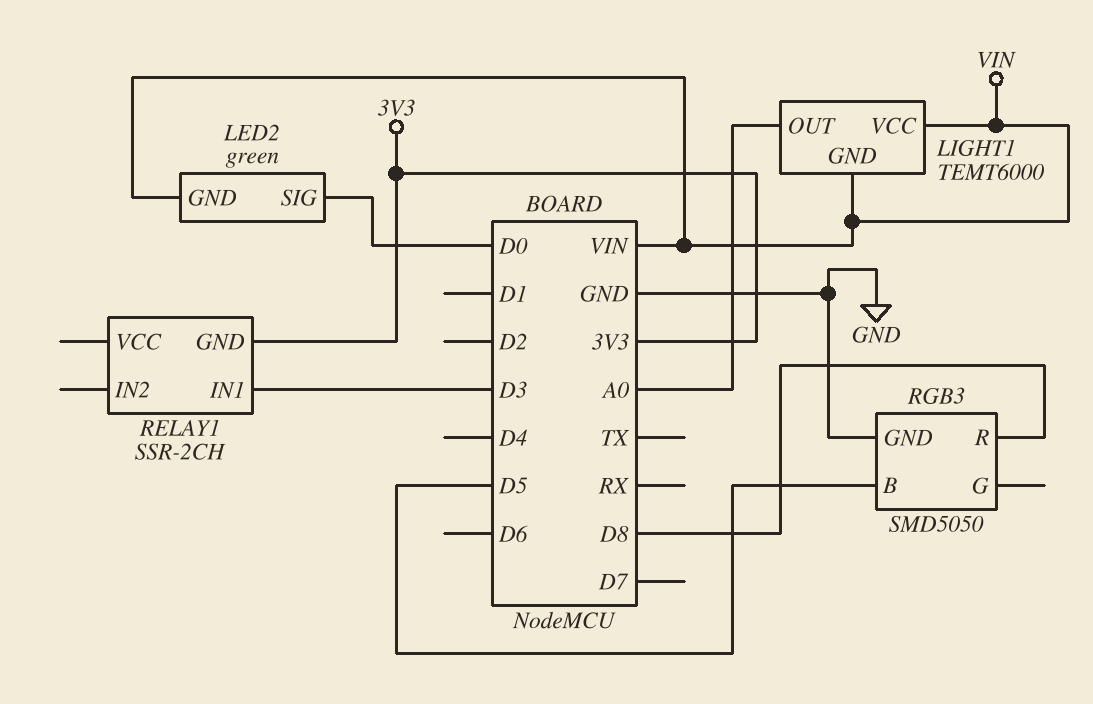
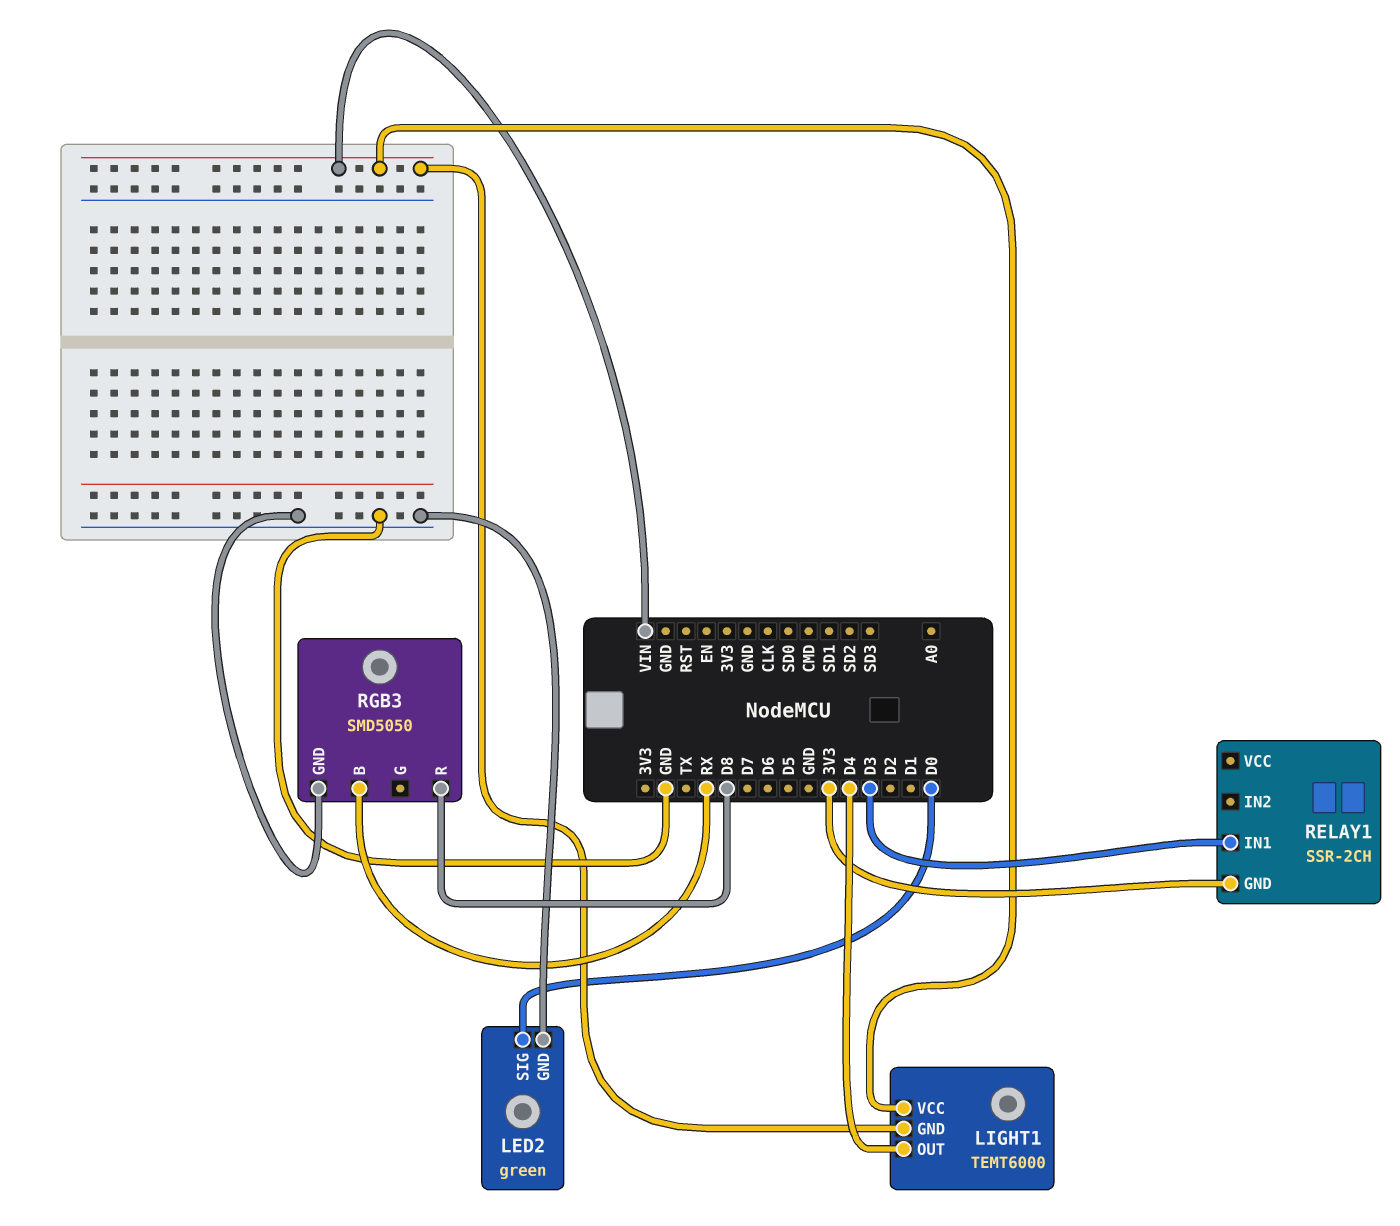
LED2 pin GND: VIN -> GND
LIGHT1 pin OUT: A0 -> D4
RGB3 pin B: D5 -> RX

